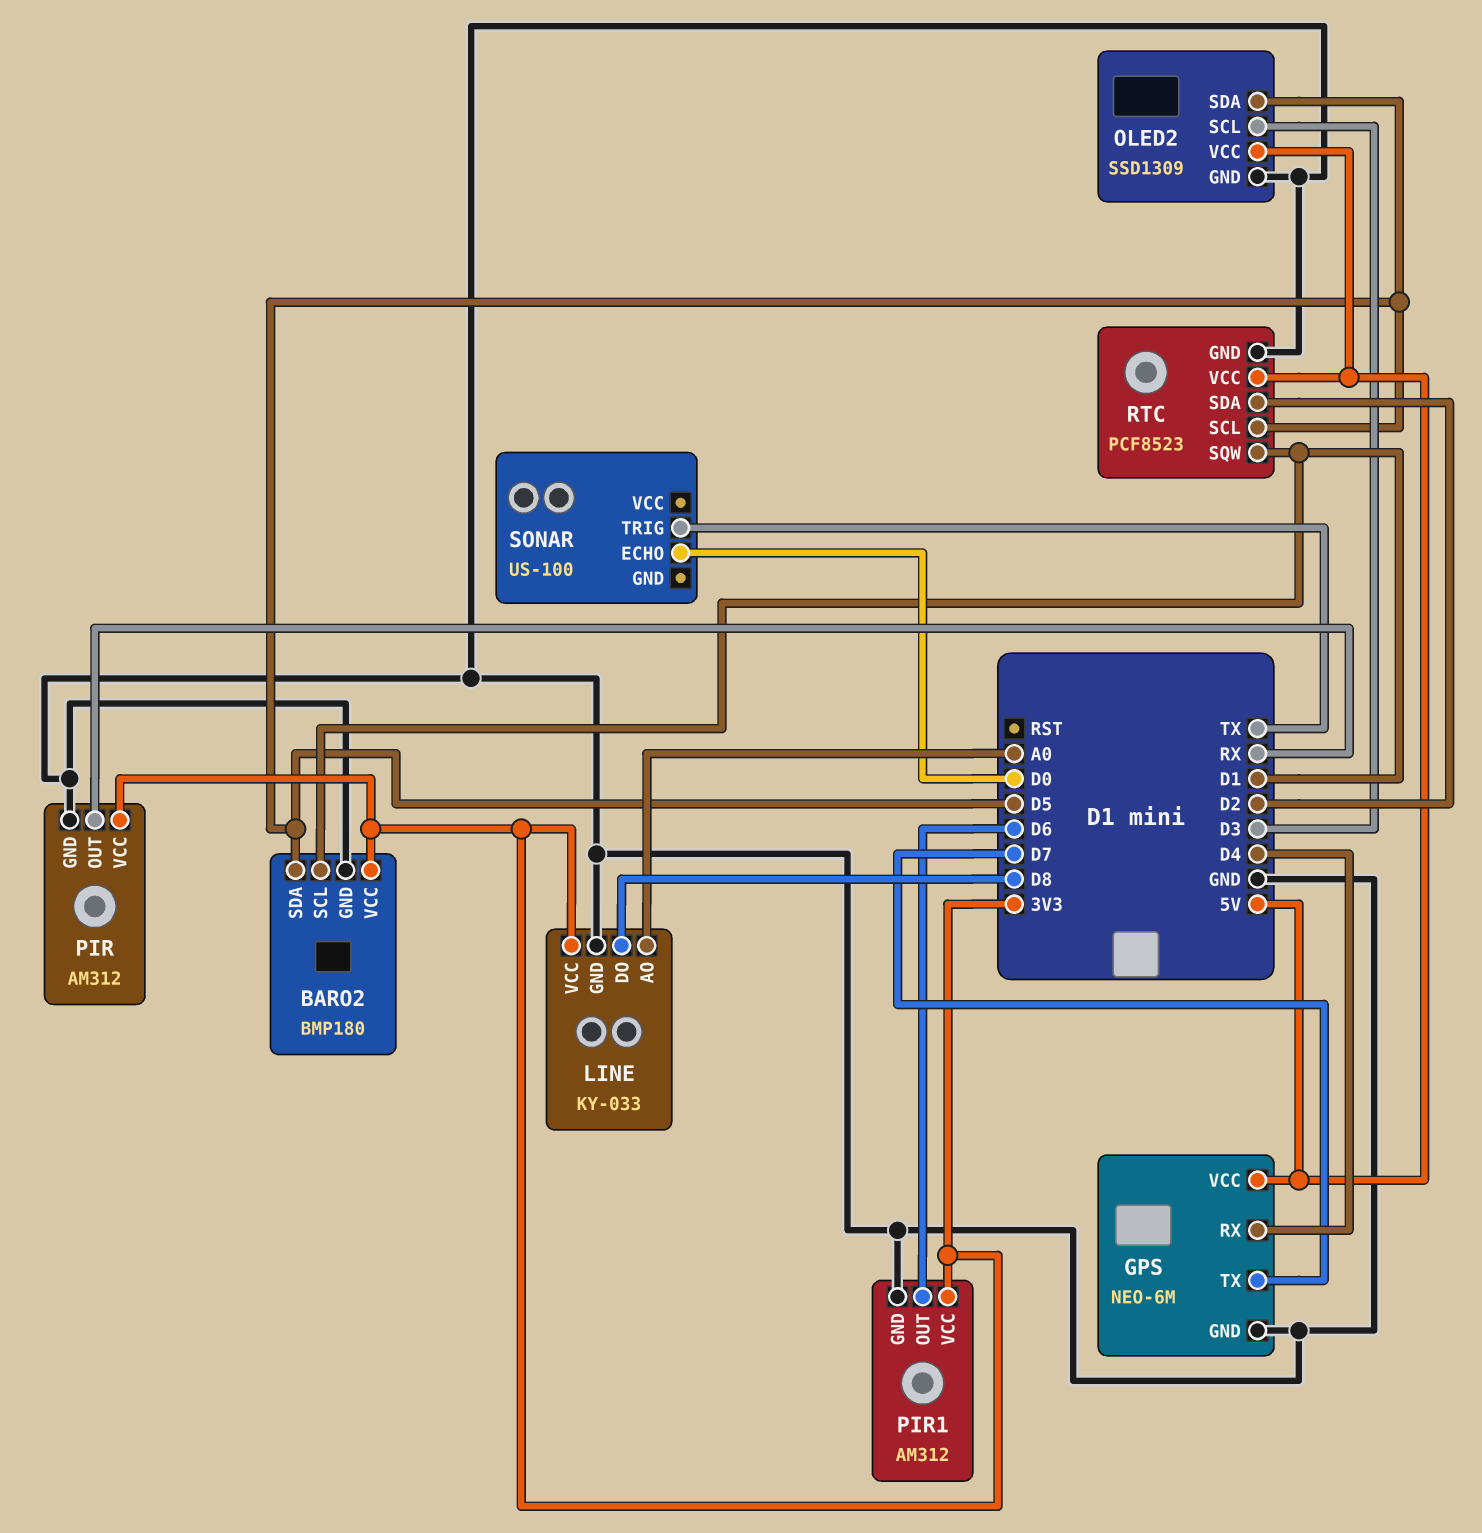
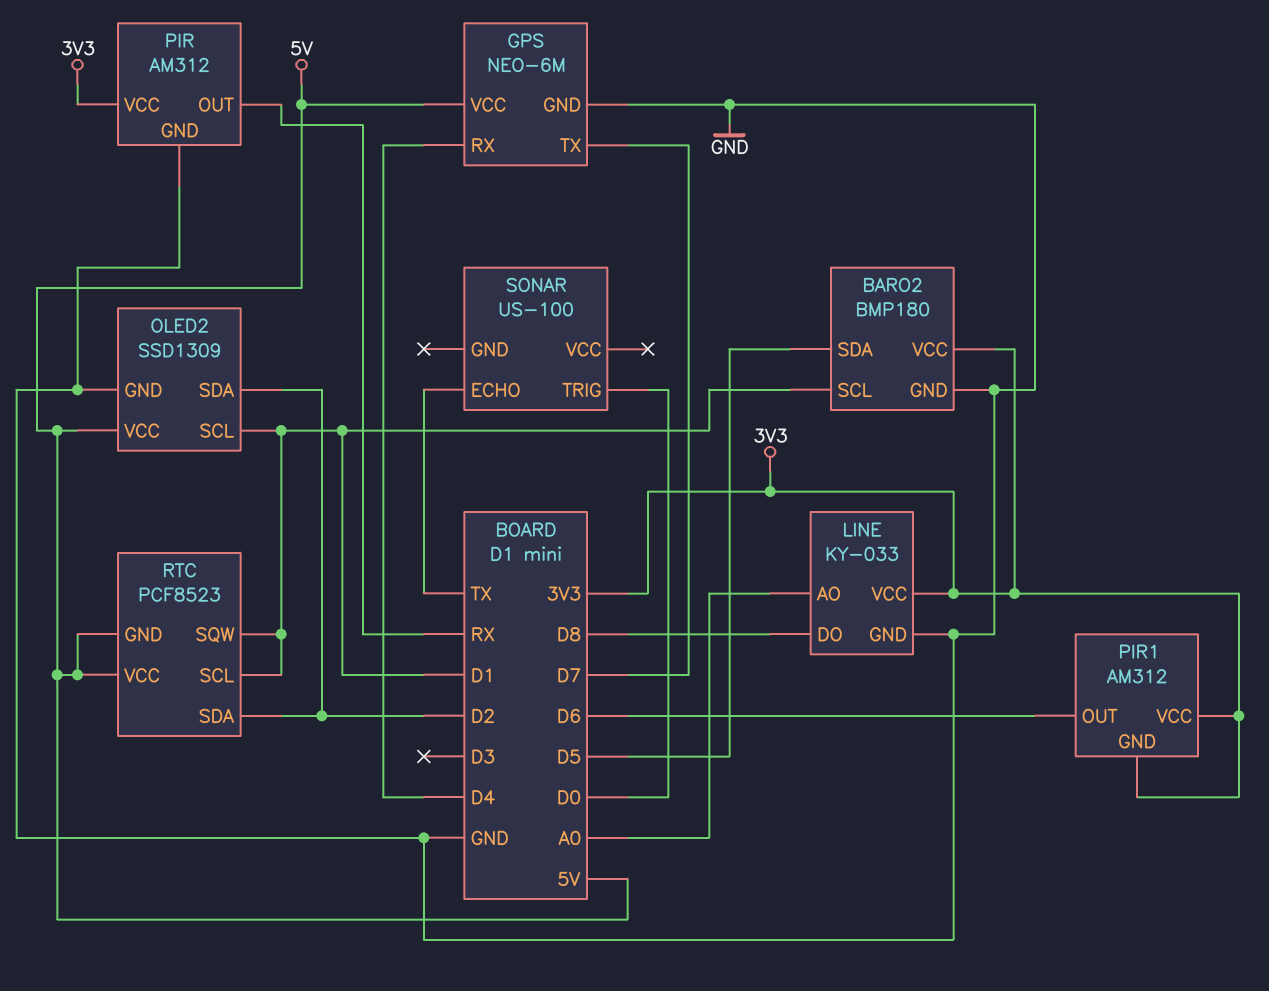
OLED2 pin SCL: D3 -> D1
OLED2 pin SDA: D5 -> D2
PIR1 pin GND: GND -> 3V3
RTC pin GND: GND -> 5V
RTC pin SCL: D5 -> D1
SONAR pin ECHO: D0 -> TX
SONAR pin TRIG: TX -> D0

